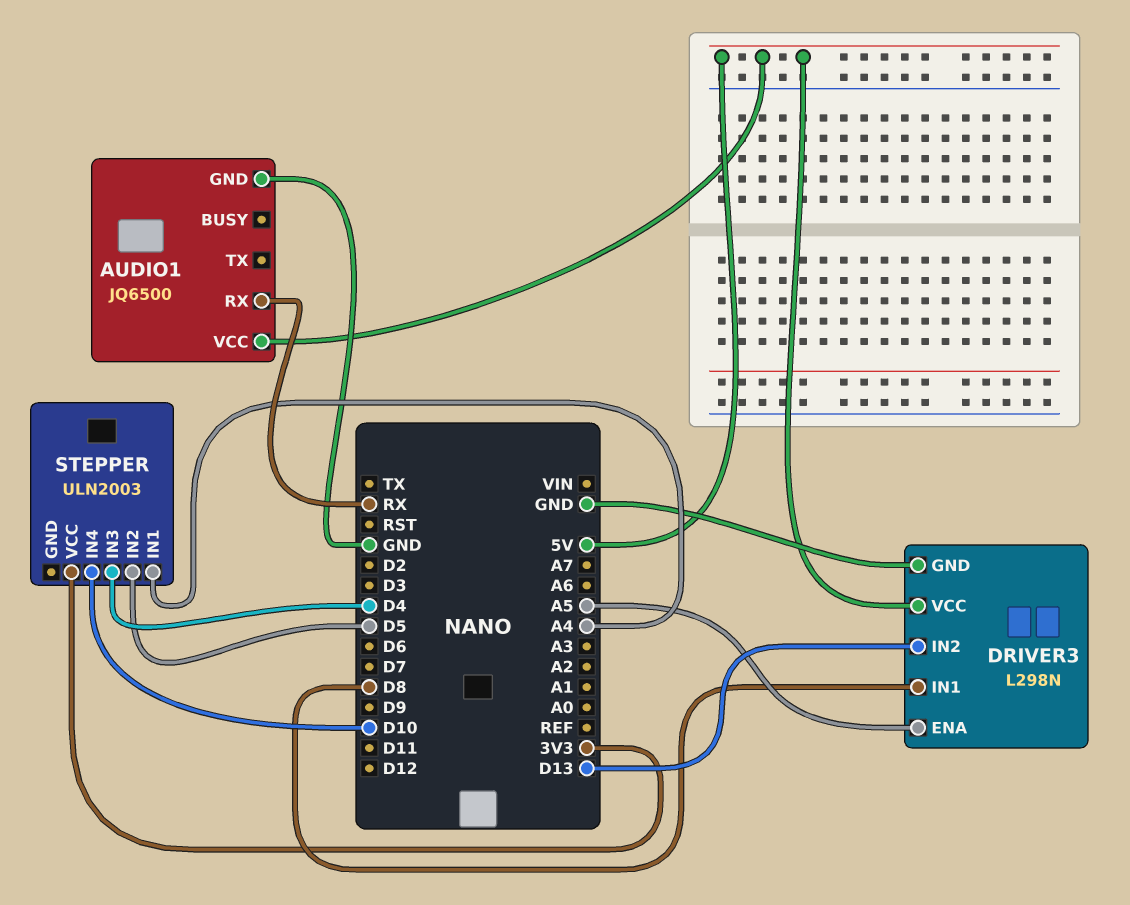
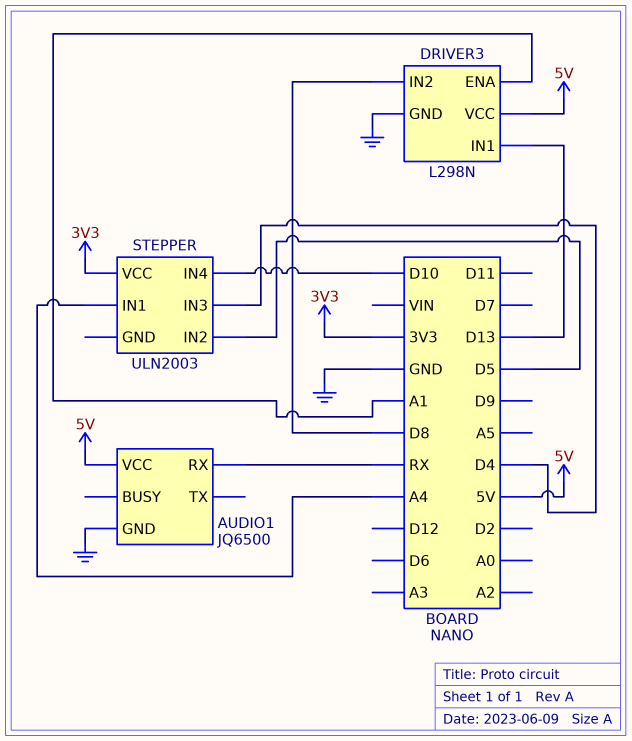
DRIVER3 pin ENA: A5 -> A1
DRIVER3 pin IN1: D8 -> D13
DRIVER3 pin IN2: D13 -> D8

